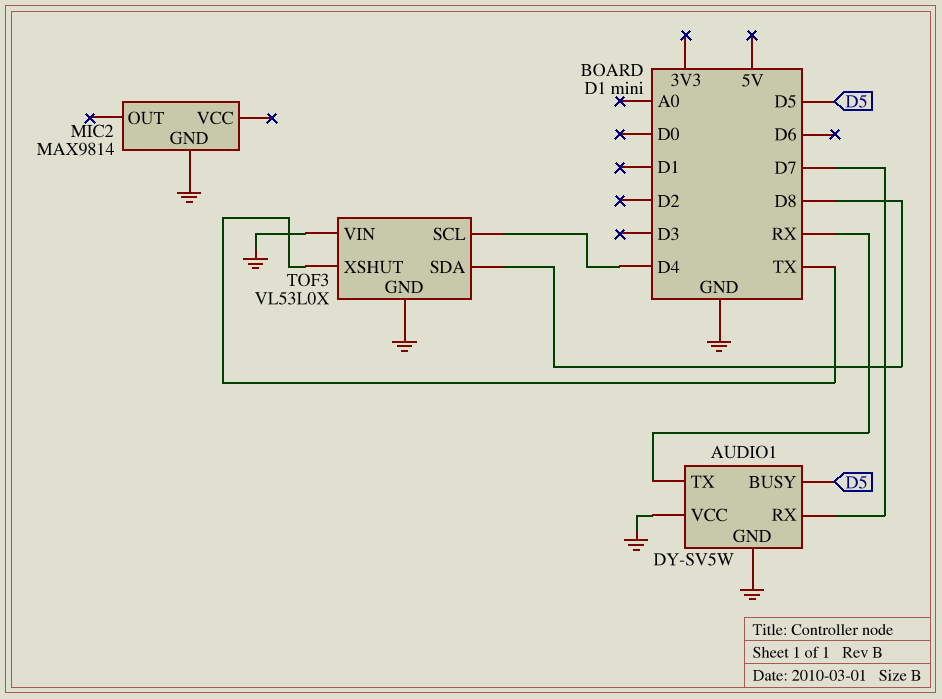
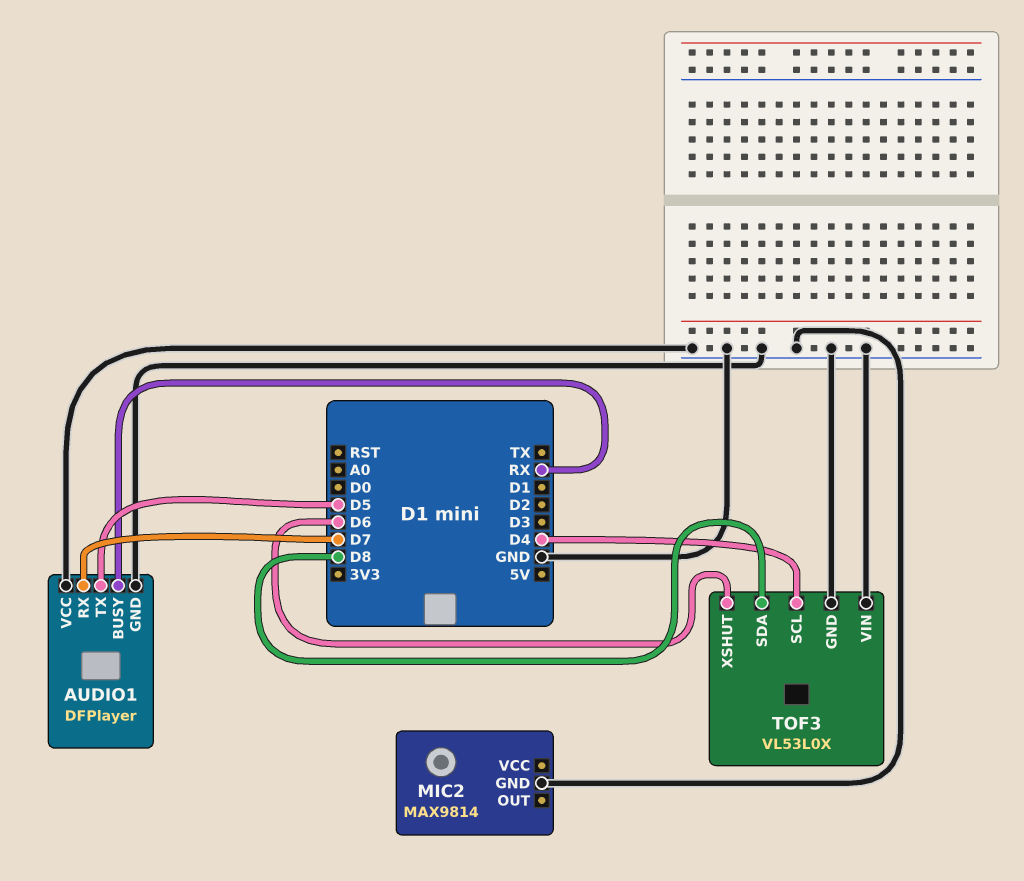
AUDIO1: DY-SV5W -> DFPlayer
AUDIO1 pin BUSY: D5 -> RX
AUDIO1 pin TX: RX -> D5
TOF3 pin XSHUT: TX -> D6

